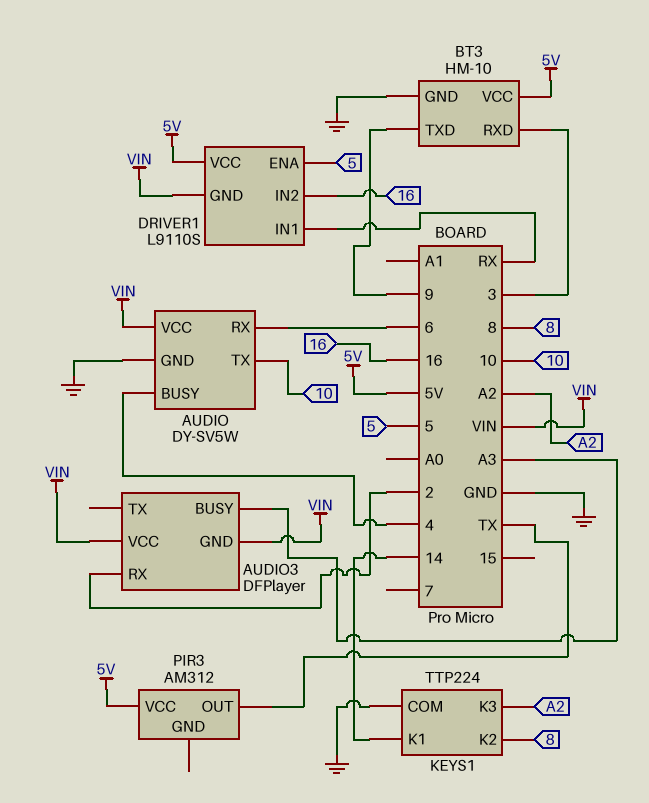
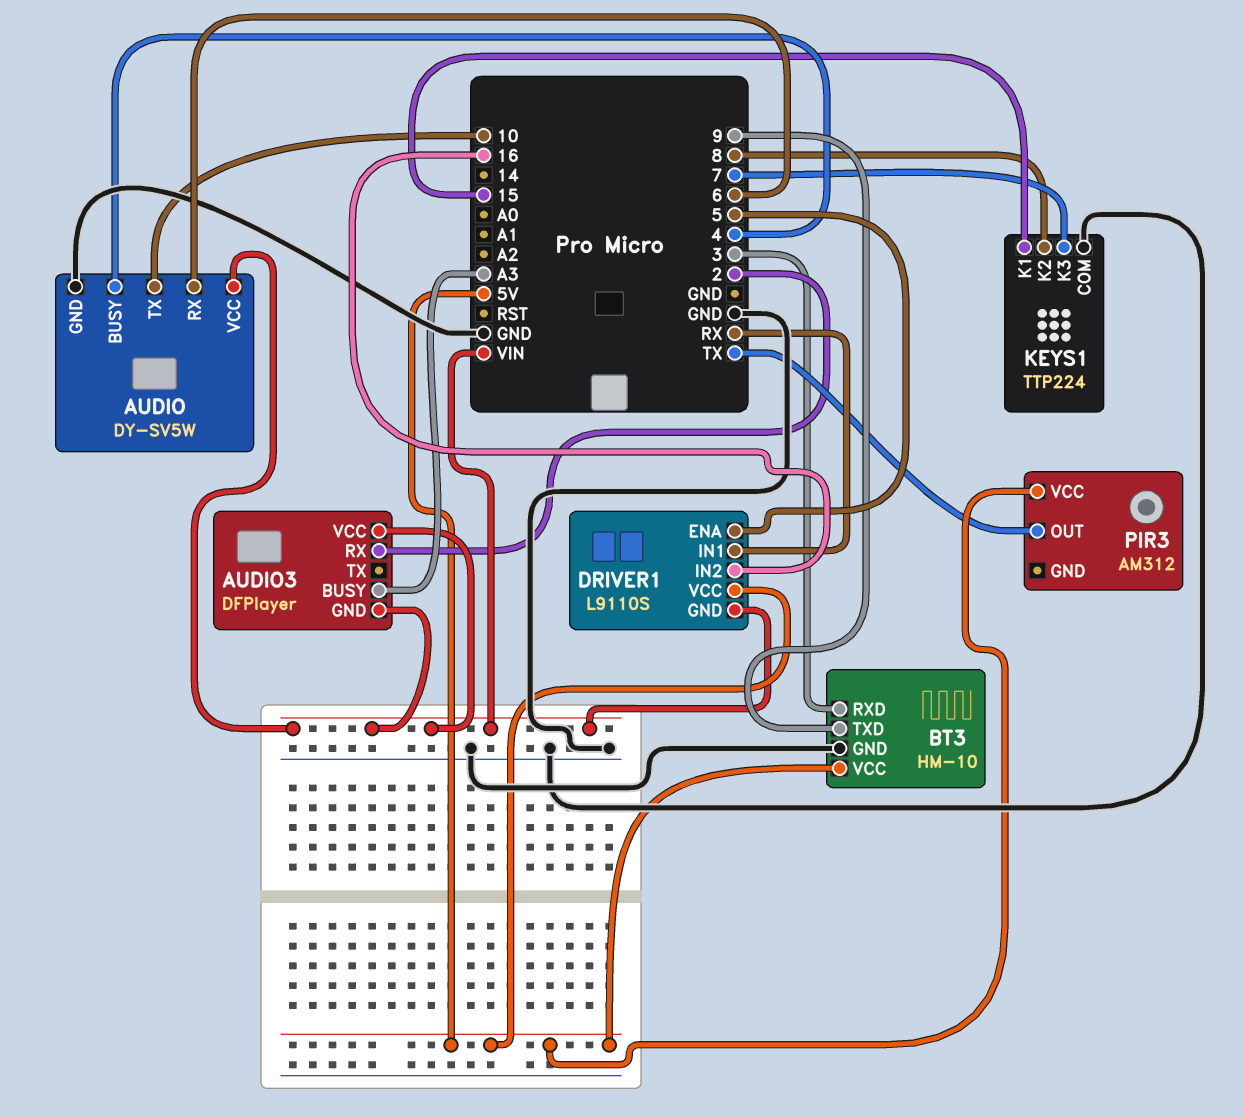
KEYS1 pin K1: 14 -> 15
KEYS1 pin K3: A2 -> 7

